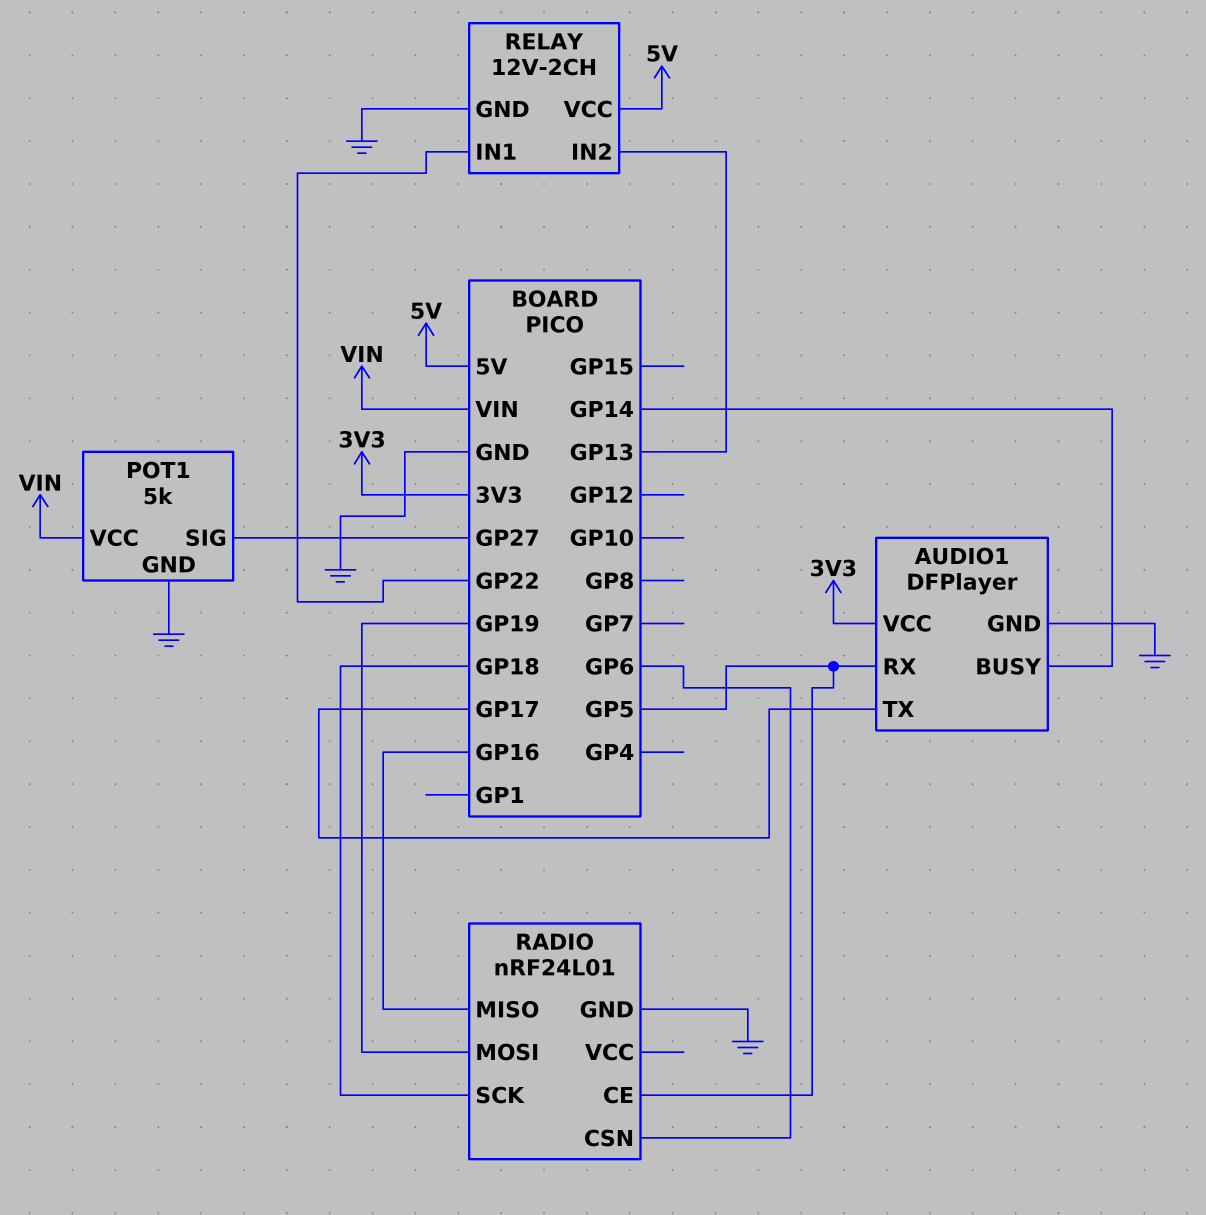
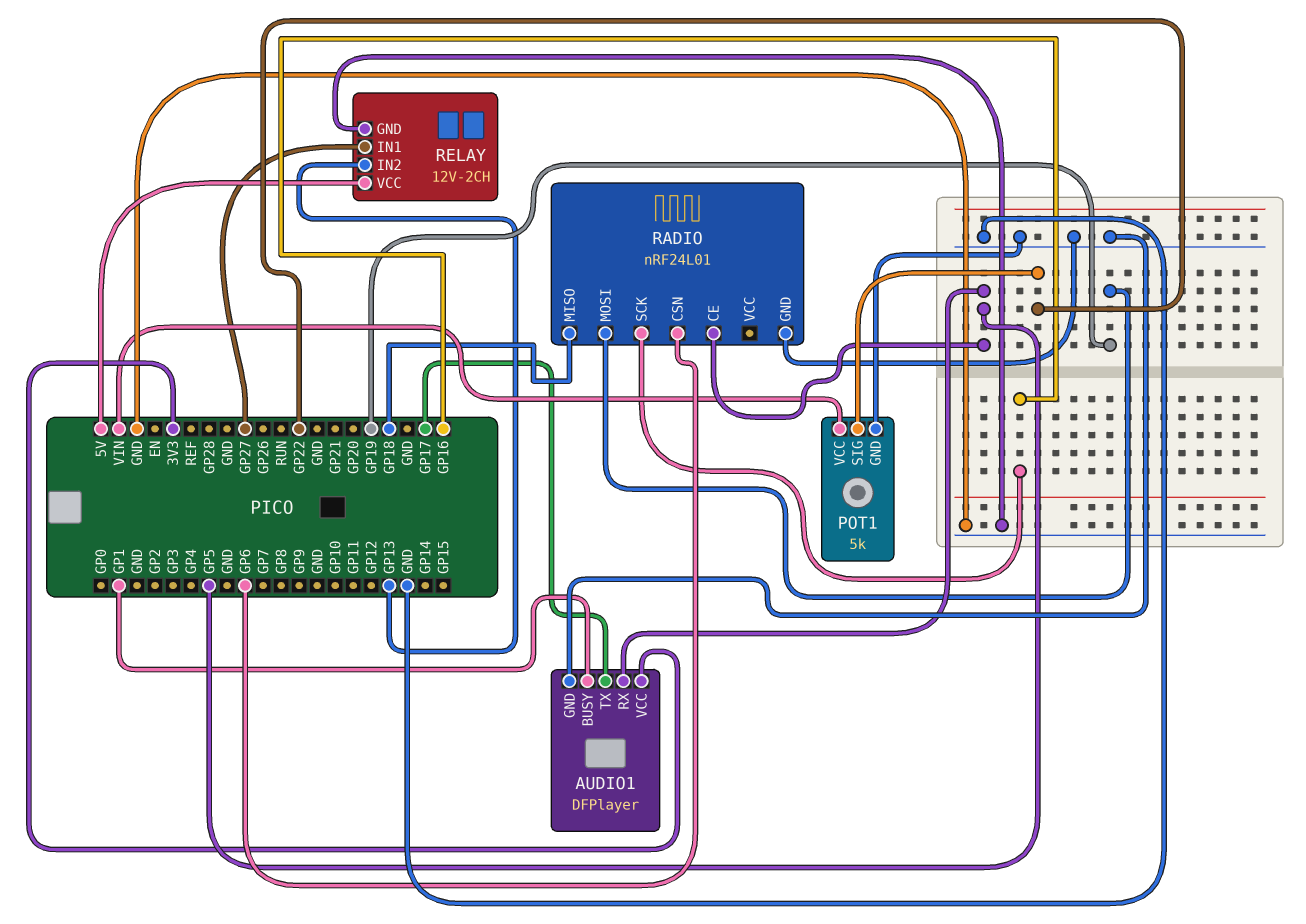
AUDIO1 pin BUSY: GP14 -> GP1
POT1 pin SIG: GP27 -> GP22
RADIO pin MISO: GP16 -> GP18
RADIO pin SCK: GP18 -> GP16
RELAY pin IN1: GP22 -> GP27

